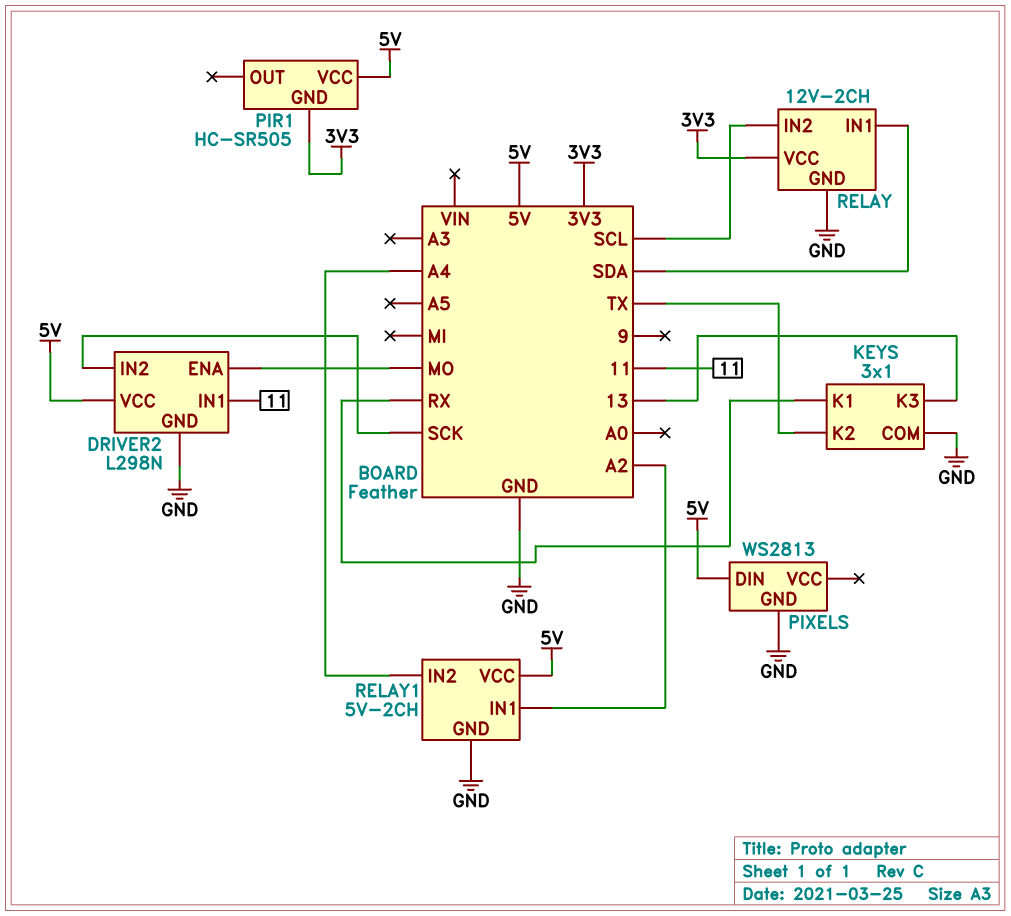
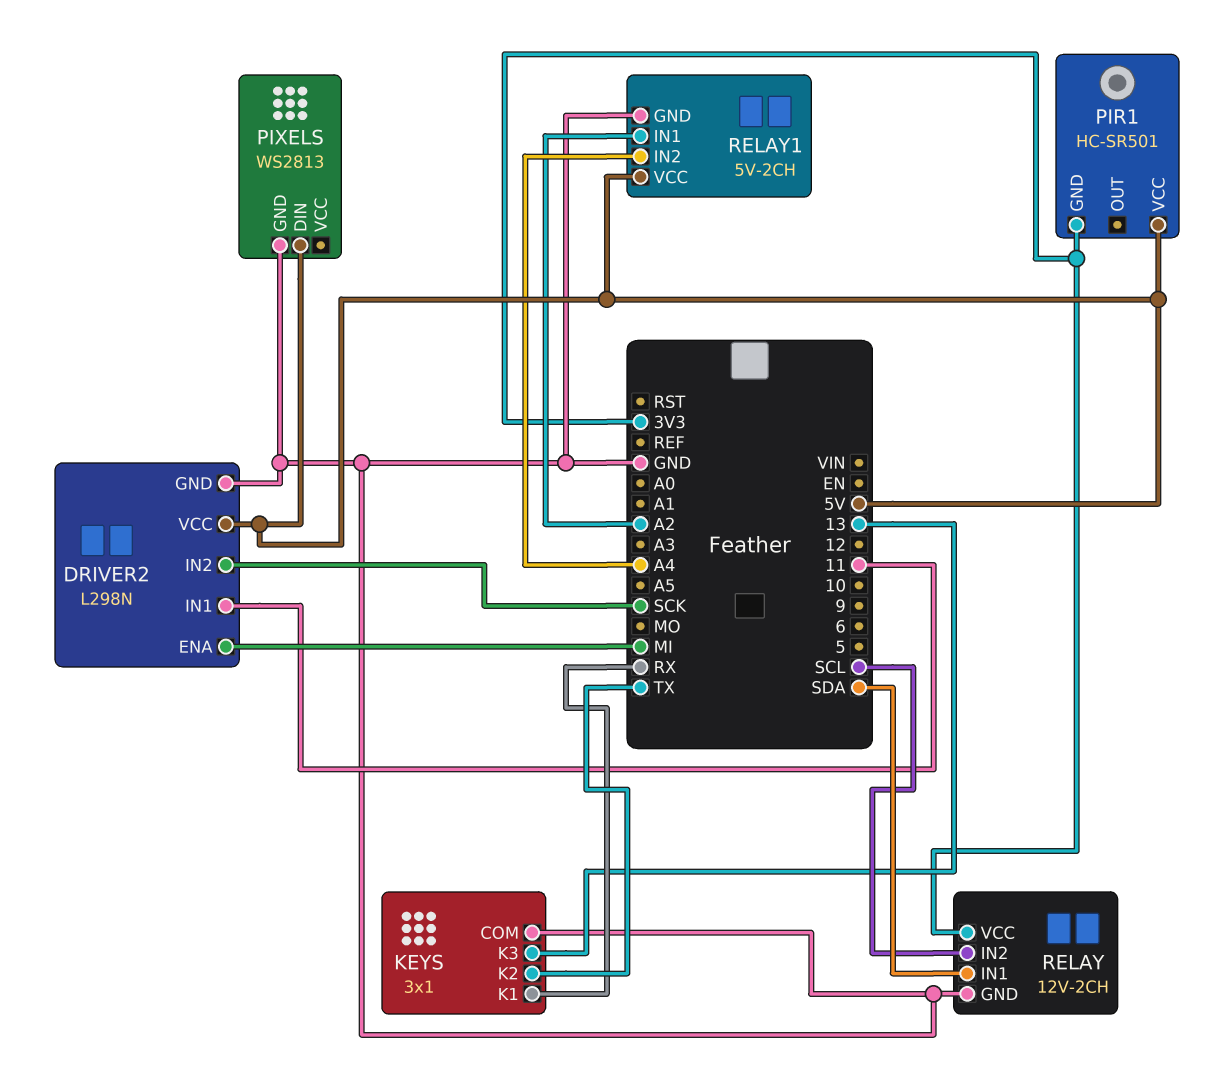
DRIVER2 pin ENA: MO -> MI
PIR1: HC-SR505 -> HC-SR501

